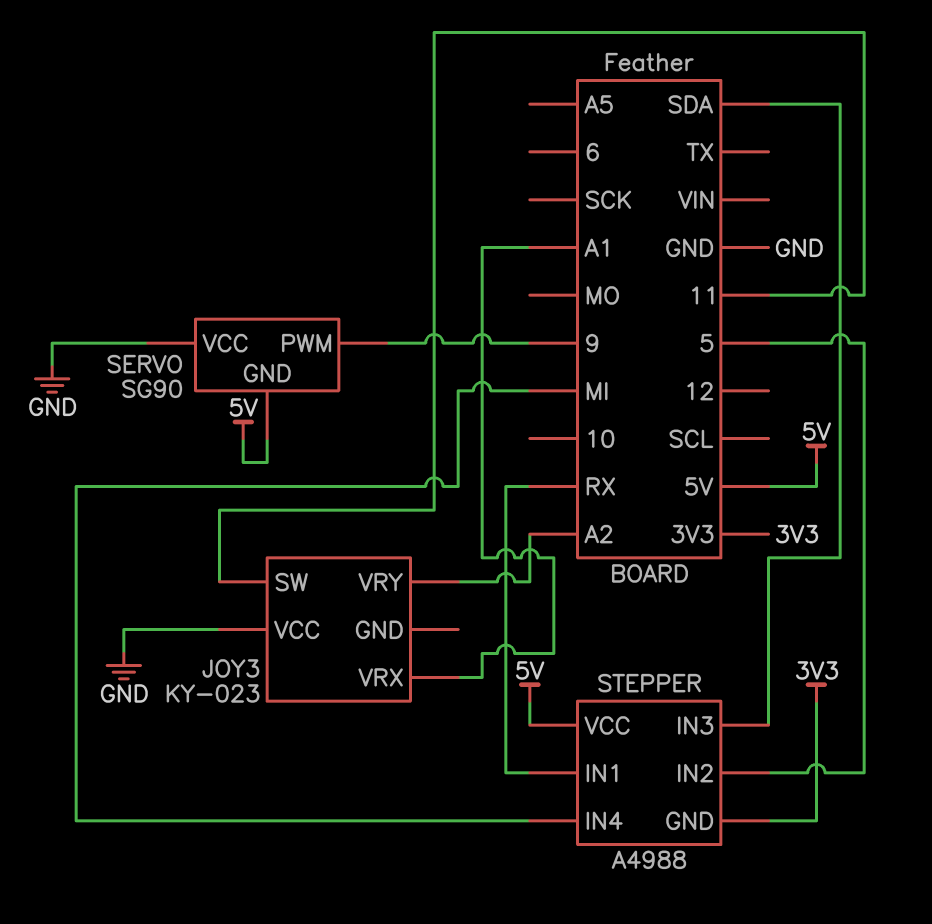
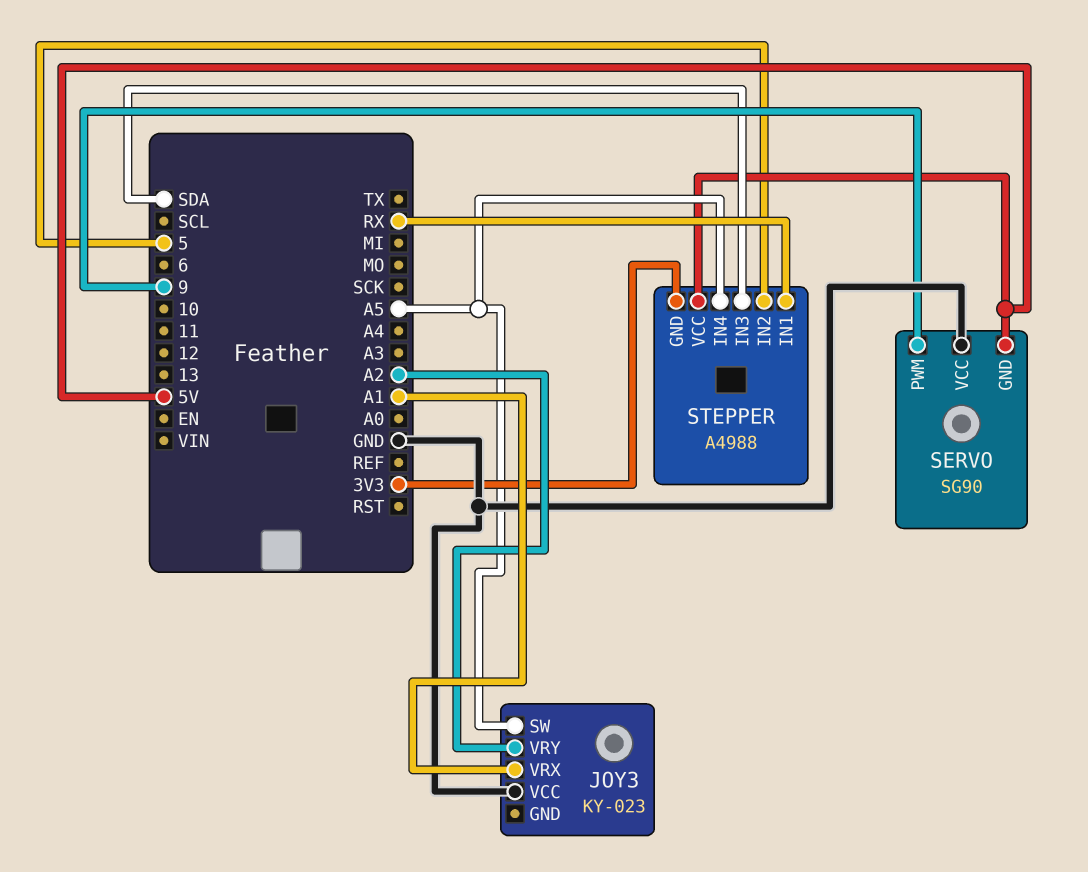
JOY3 pin SW: 11 -> A5
STEPPER pin IN4: MI -> A5

